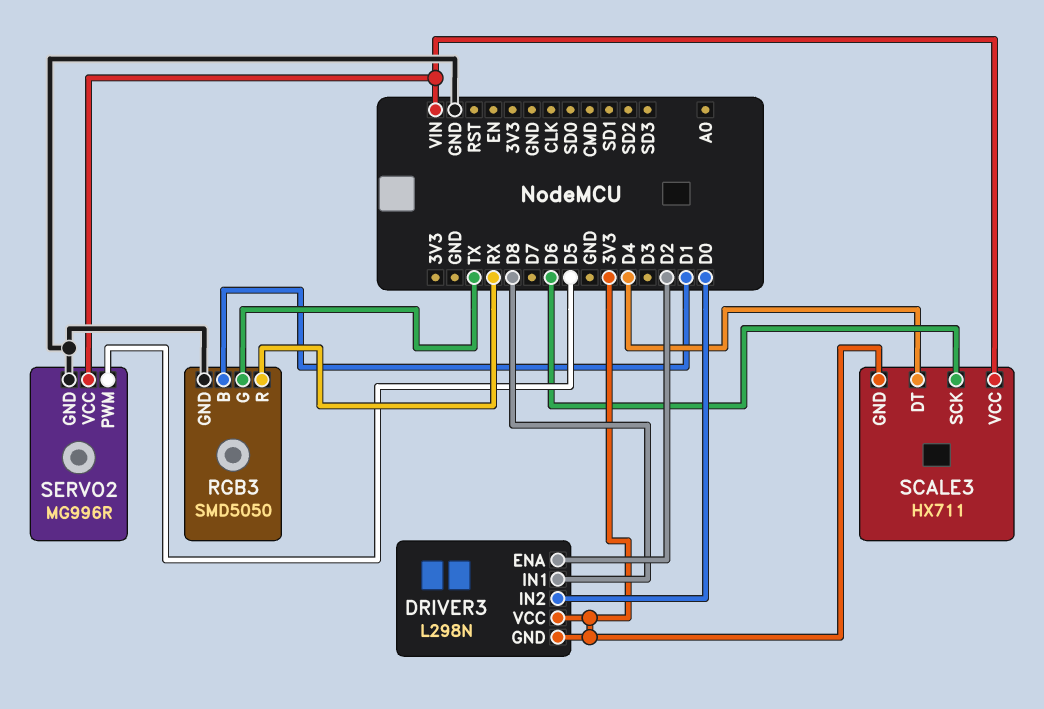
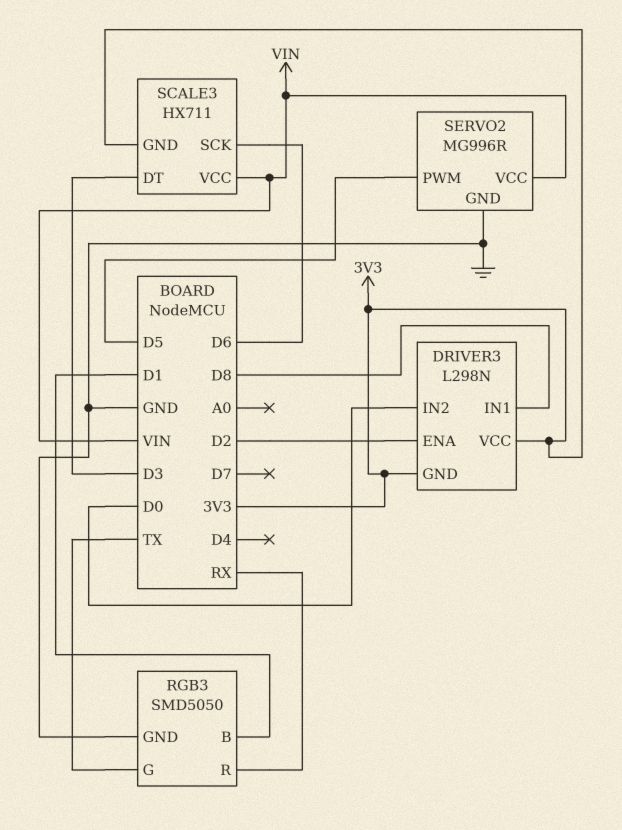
SCALE3 pin DT: D4 -> D3

